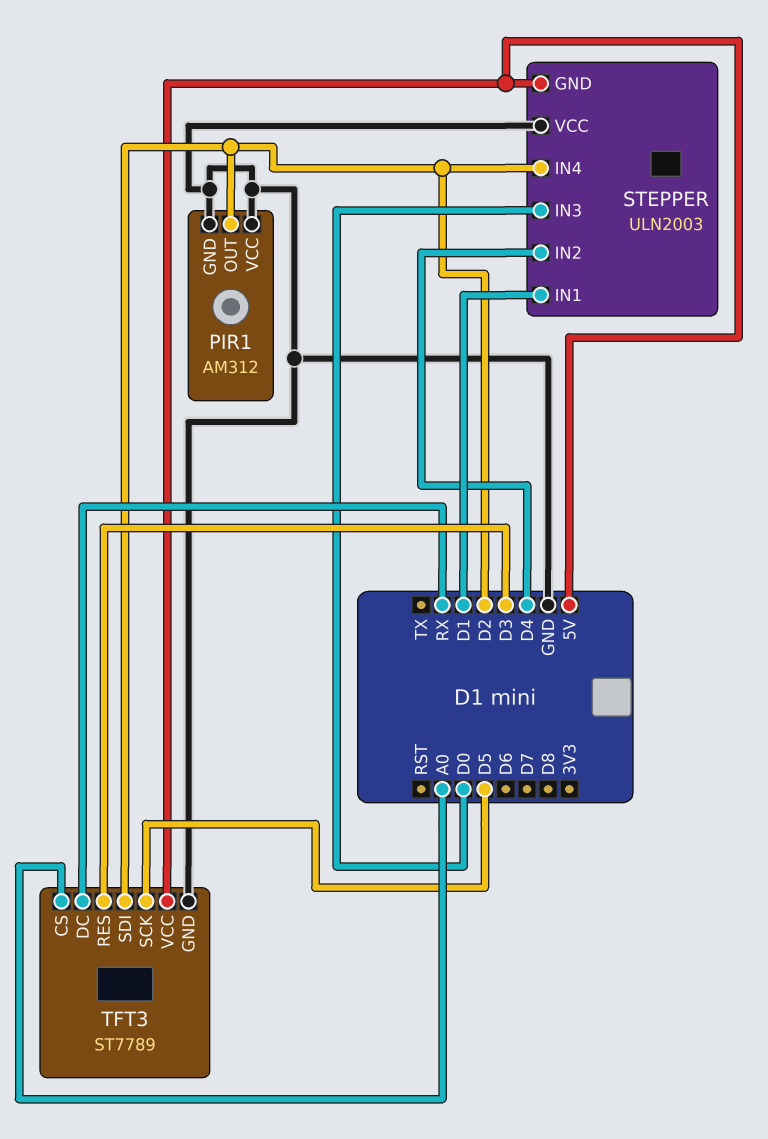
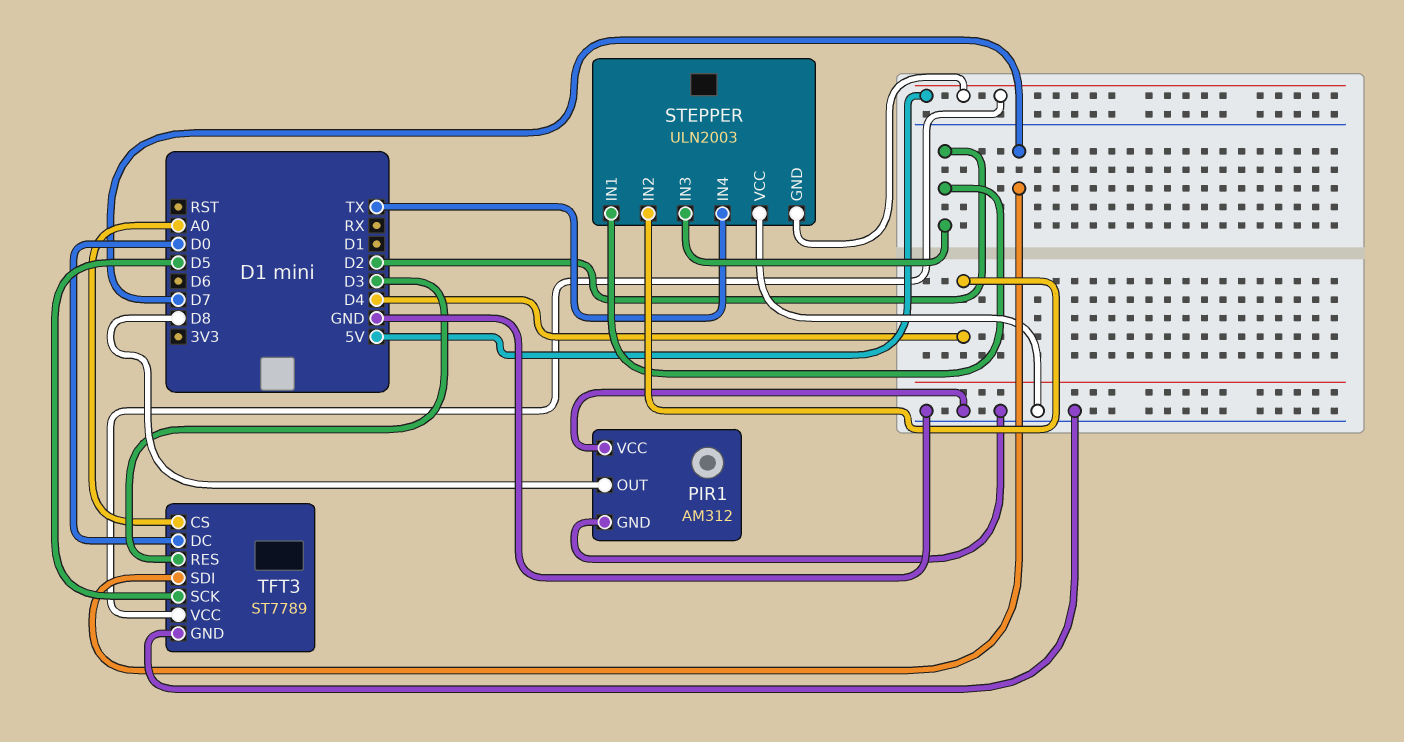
PIR1 pin OUT: D2 -> D8
STEPPER pin IN1: D1 -> D2
STEPPER pin IN3: D0 -> D2
STEPPER pin IN4: D2 -> TX
TFT3 pin DC: RX -> D0
TFT3 pin SDI: D2 -> D7

